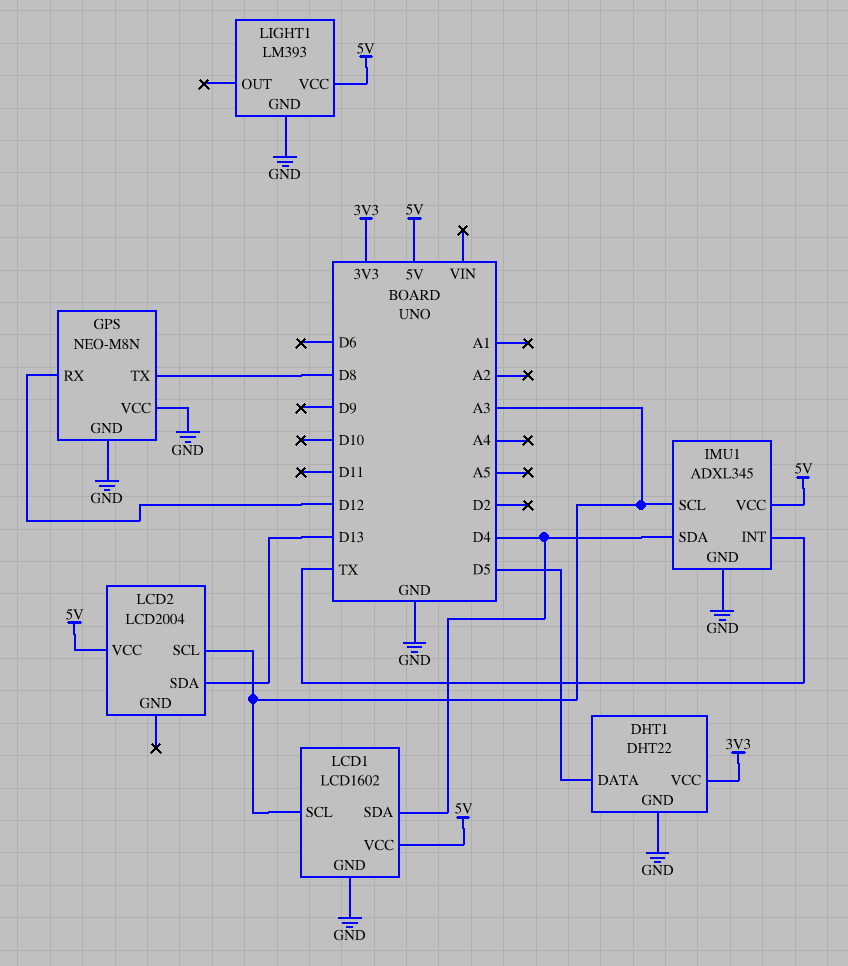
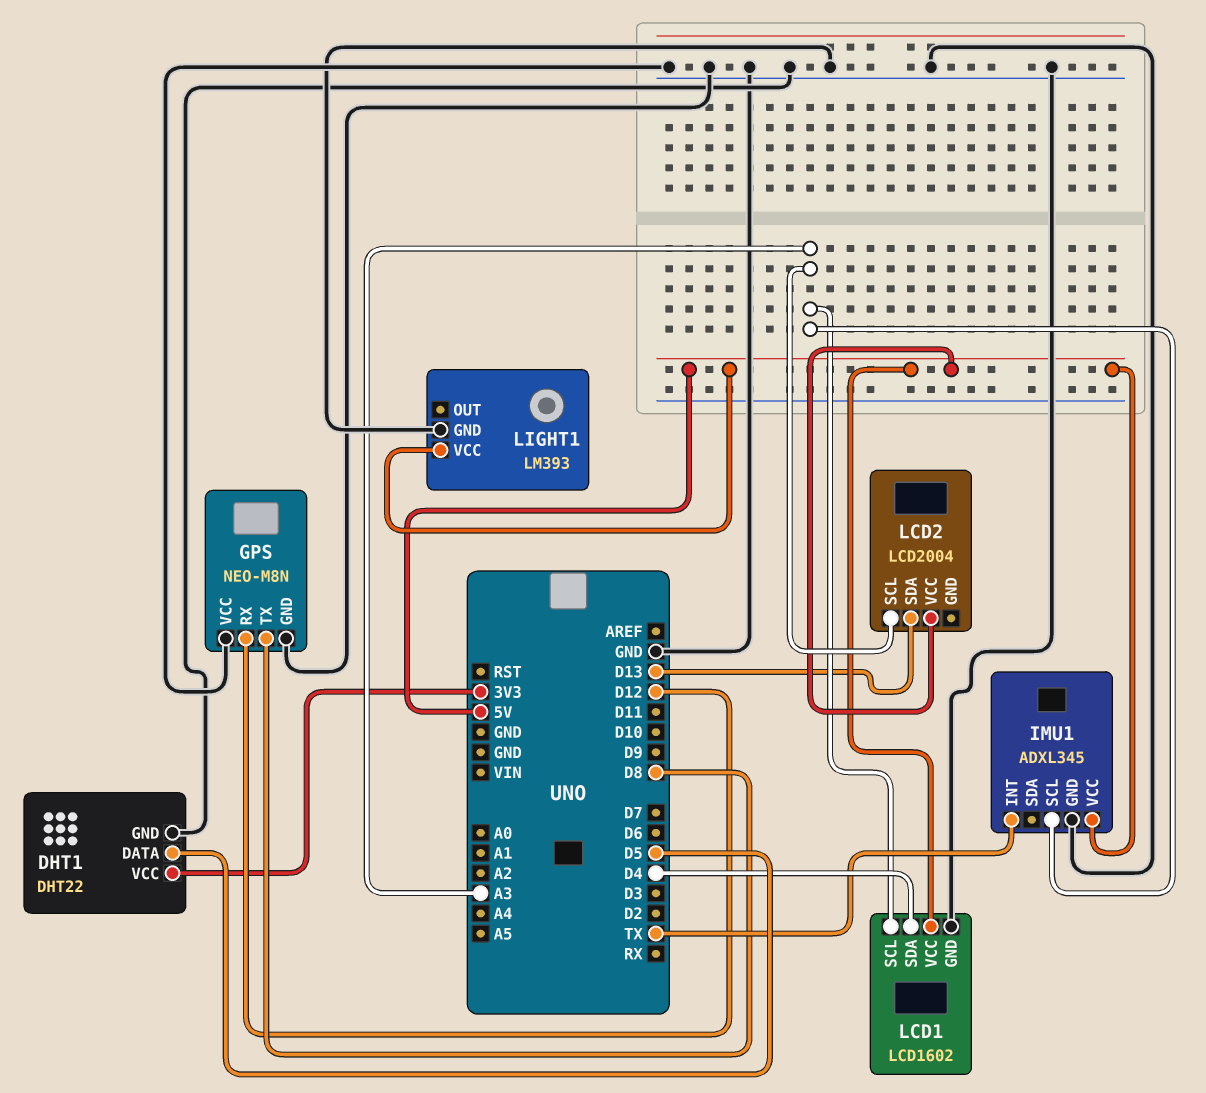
IMU1 pin SDA: D4 -> none

